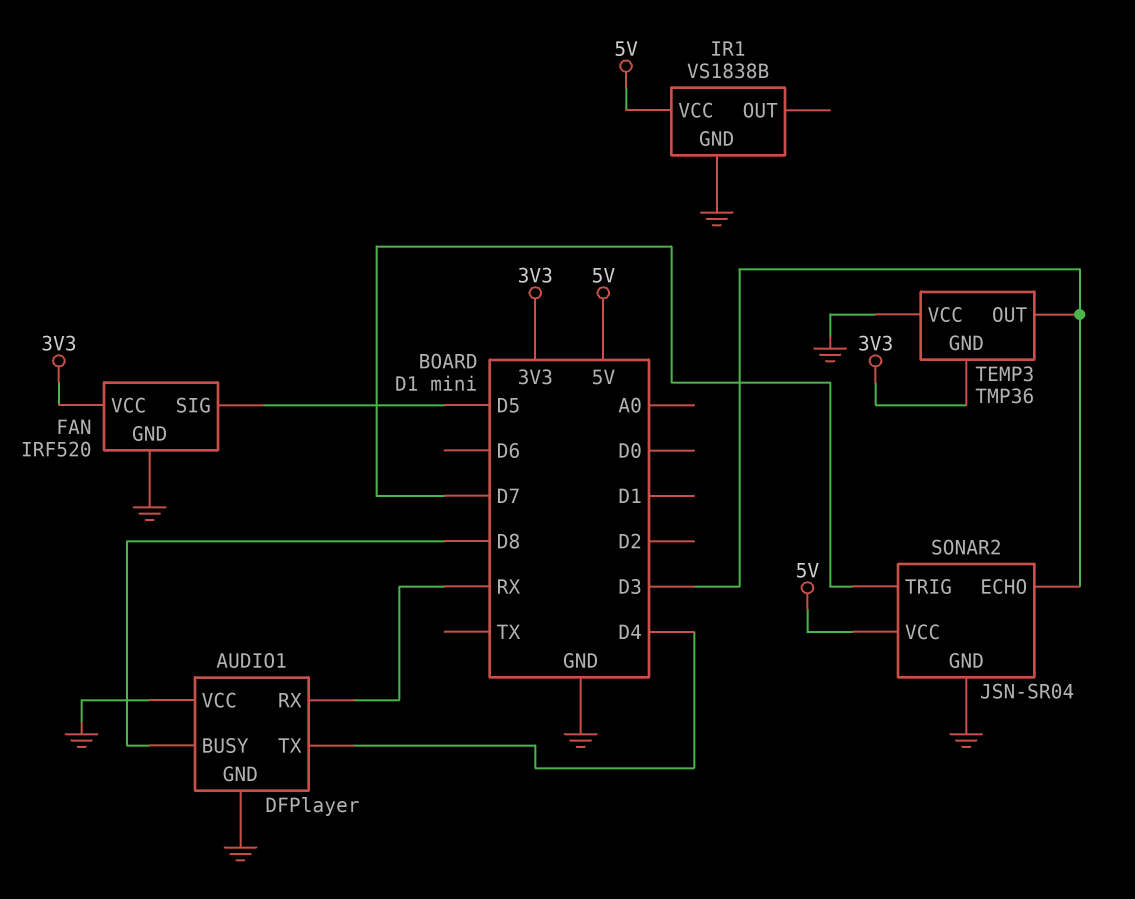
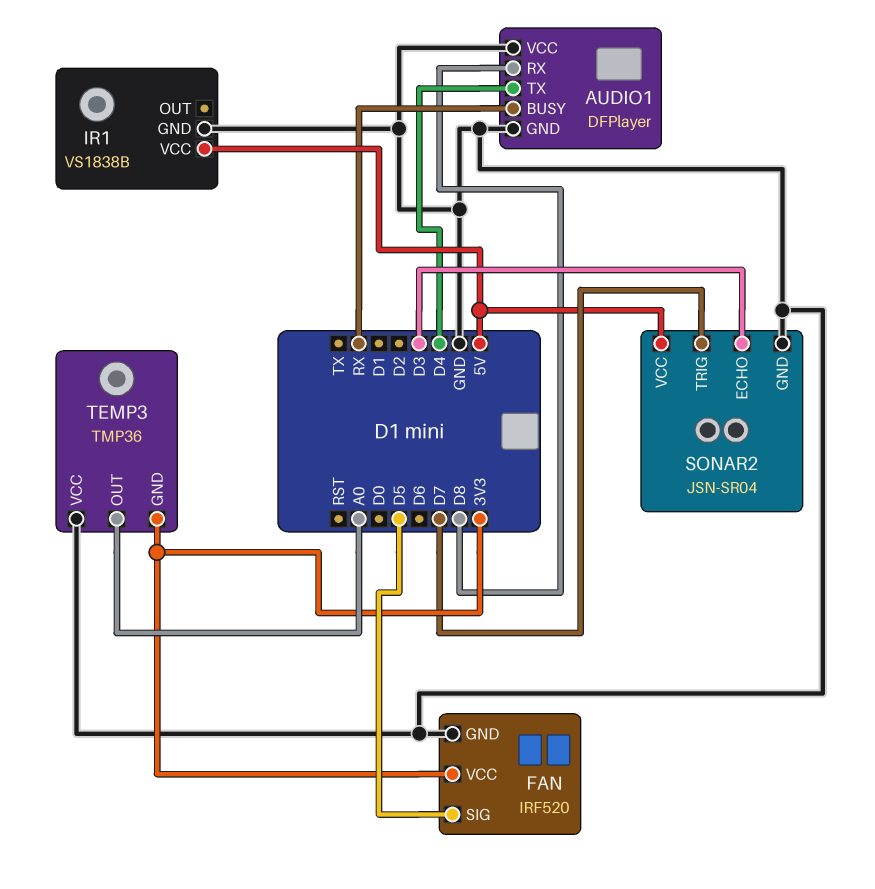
AUDIO1 pin BUSY: D8 -> RX
AUDIO1 pin RX: RX -> D8
TEMP3 pin OUT: D3 -> A0

